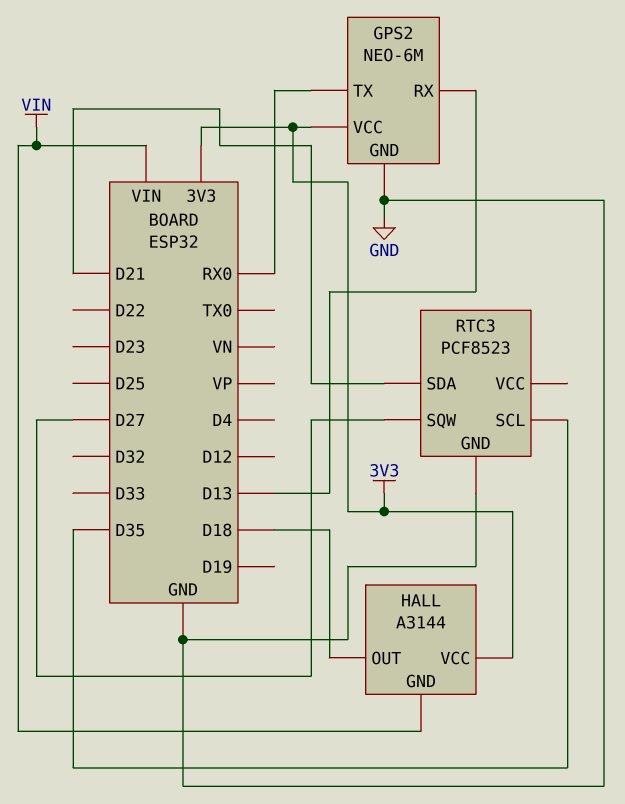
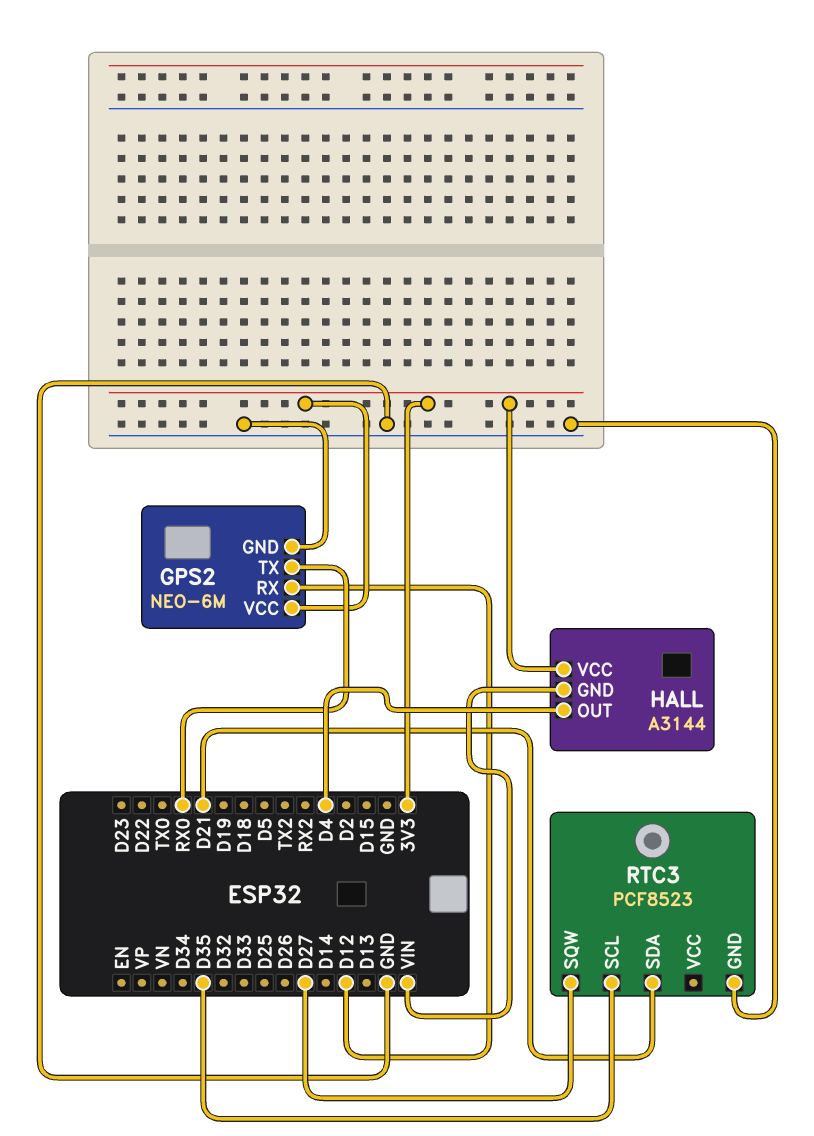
GPS2 pin RX: D13 -> D12
HALL pin OUT: D18 -> D4

